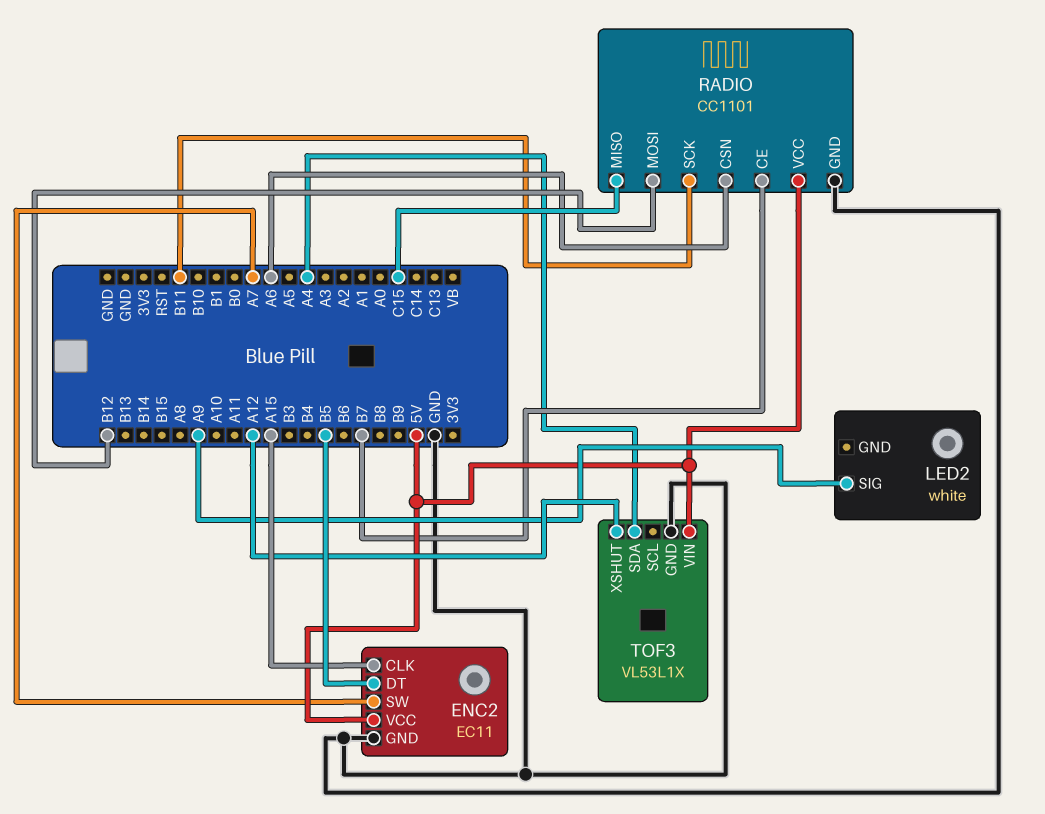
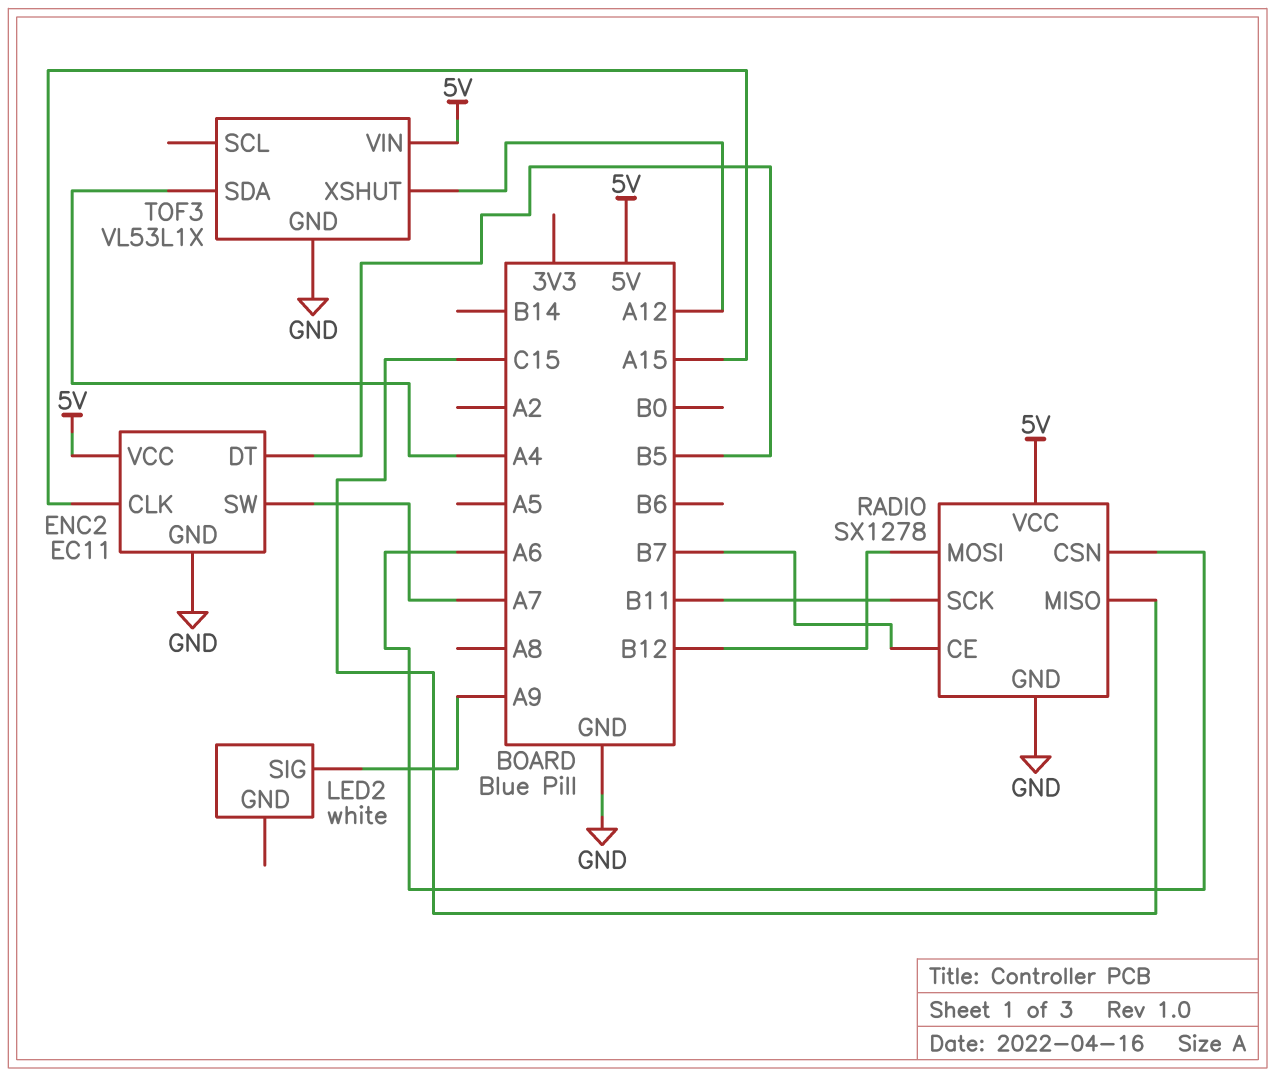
RADIO: CC1101 -> SX1278

